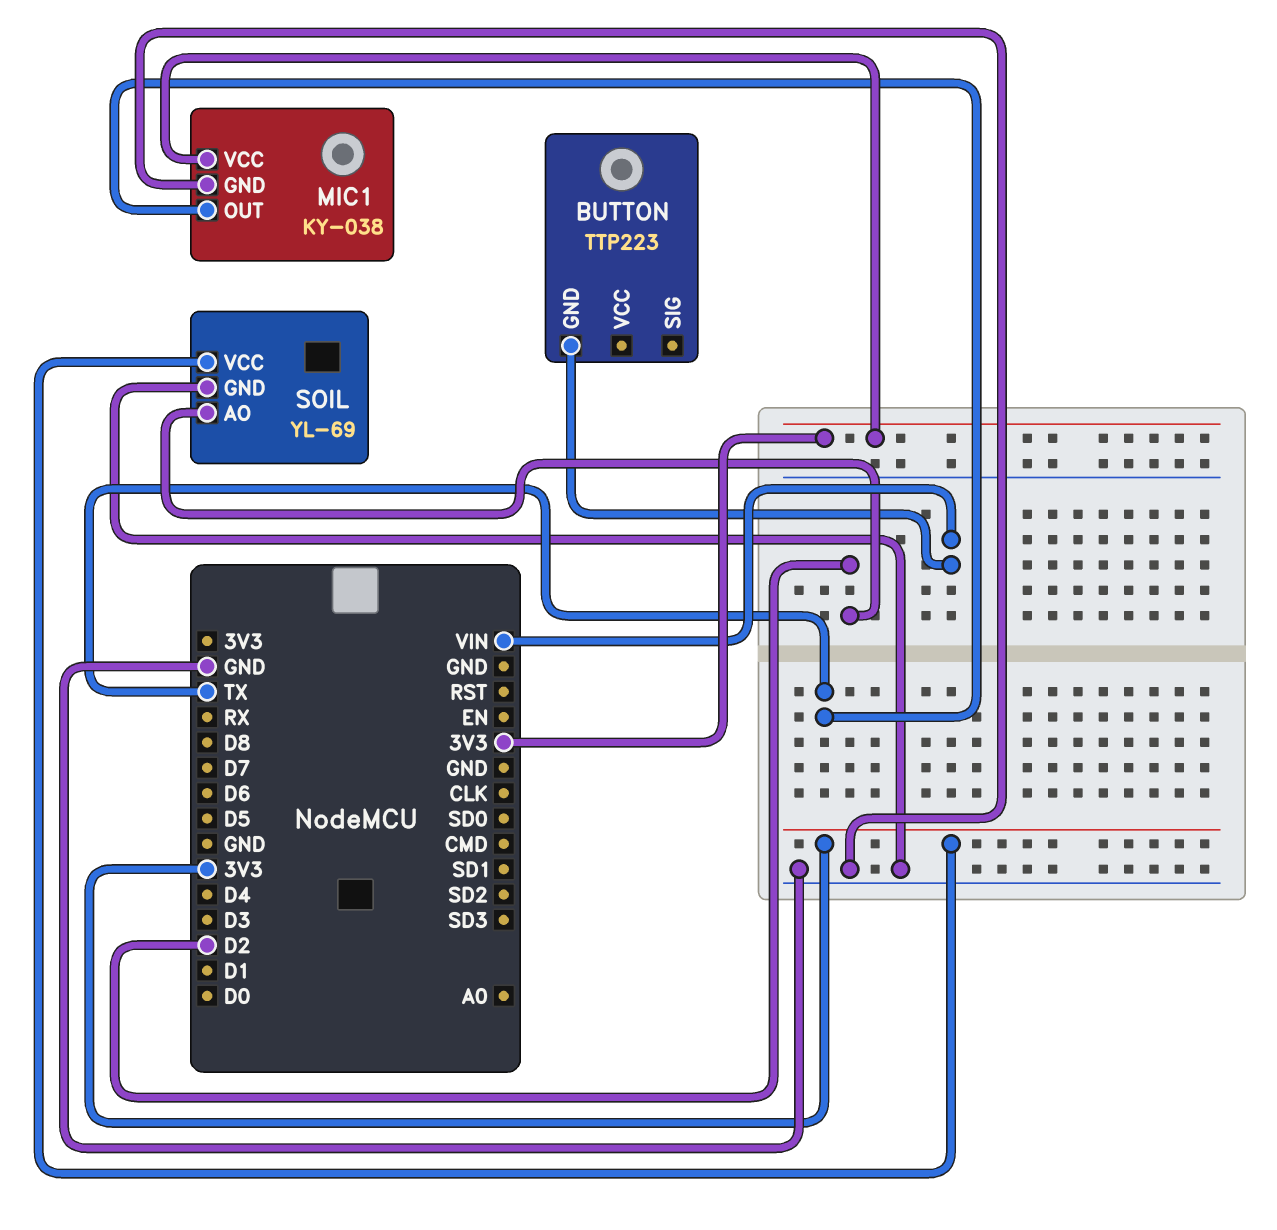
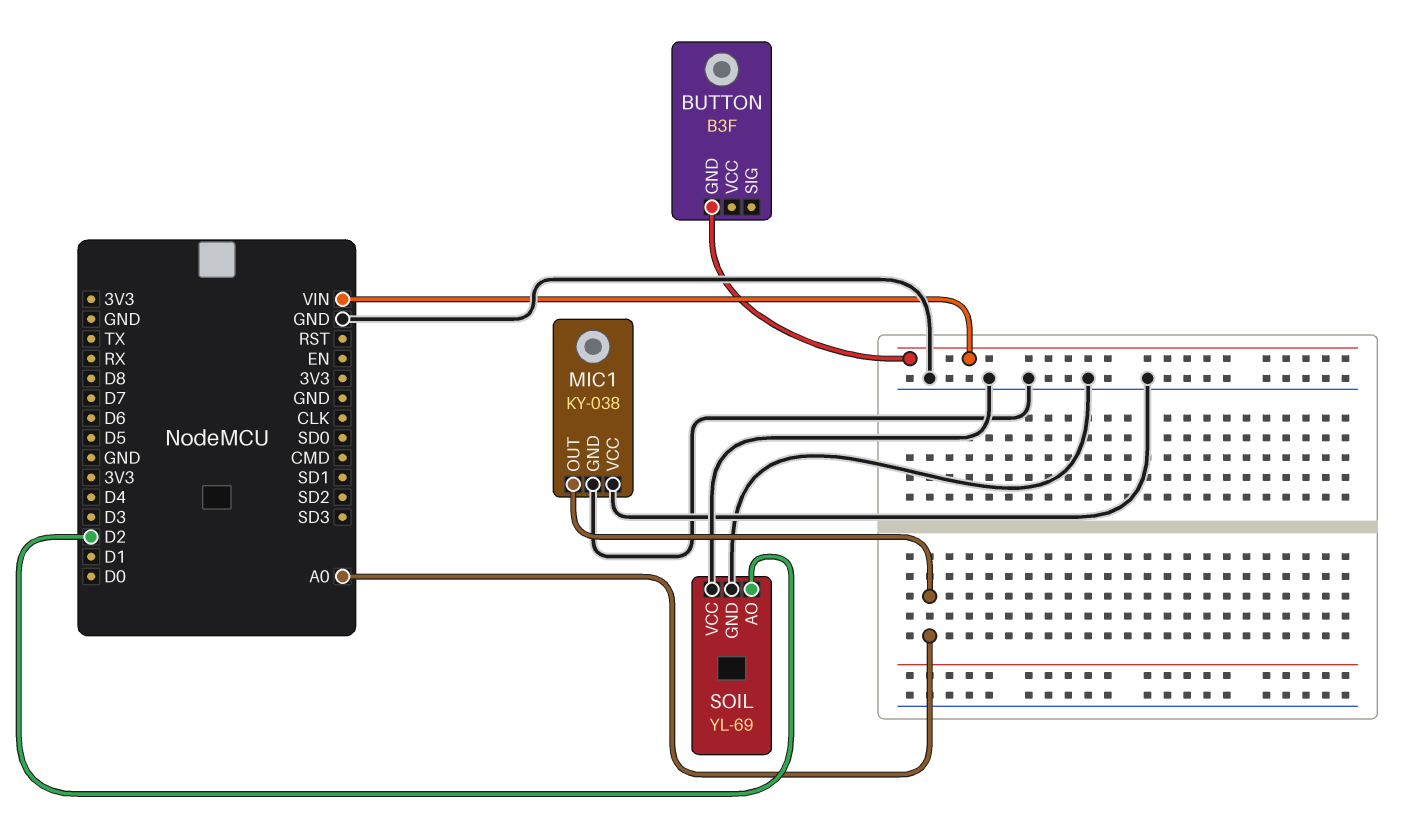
BUTTON: TTP223 -> B3F
MIC1 pin OUT: TX -> A0
MIC1 pin VCC: 3V3 -> GND
SOIL pin VCC: 3V3 -> GND

